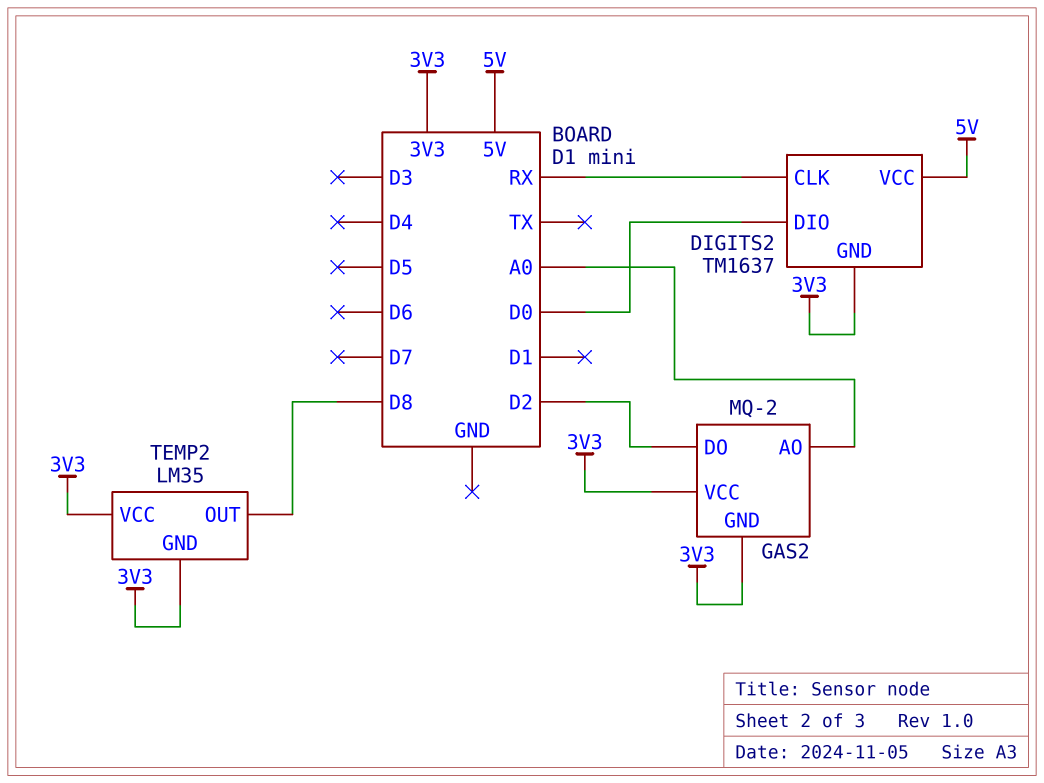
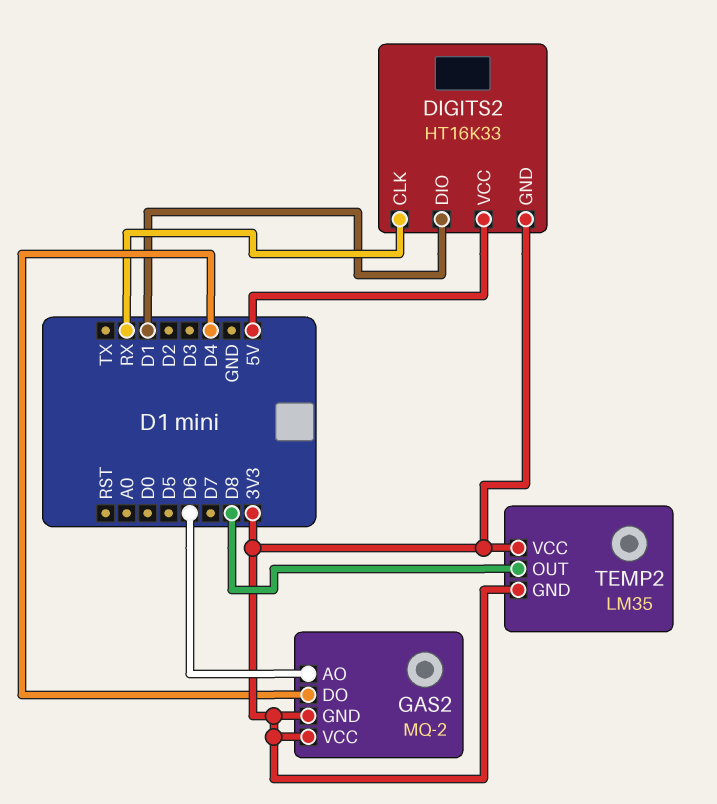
DIGITS2: TM1637 -> HT16K33
DIGITS2 pin DIO: D0 -> D1
GAS2 pin AO: A0 -> D6
GAS2 pin DO: D2 -> D4

